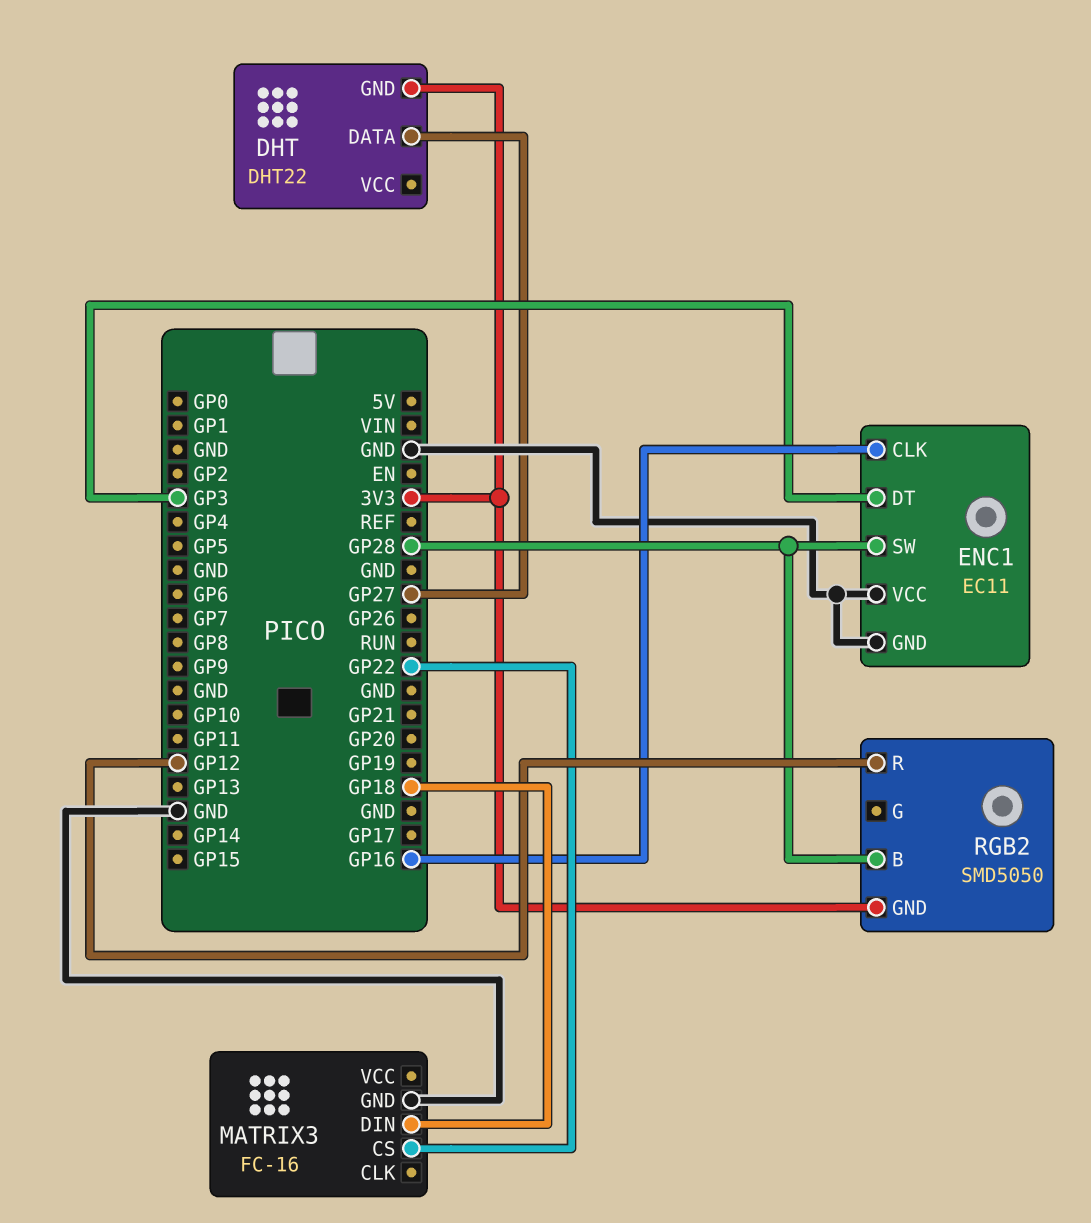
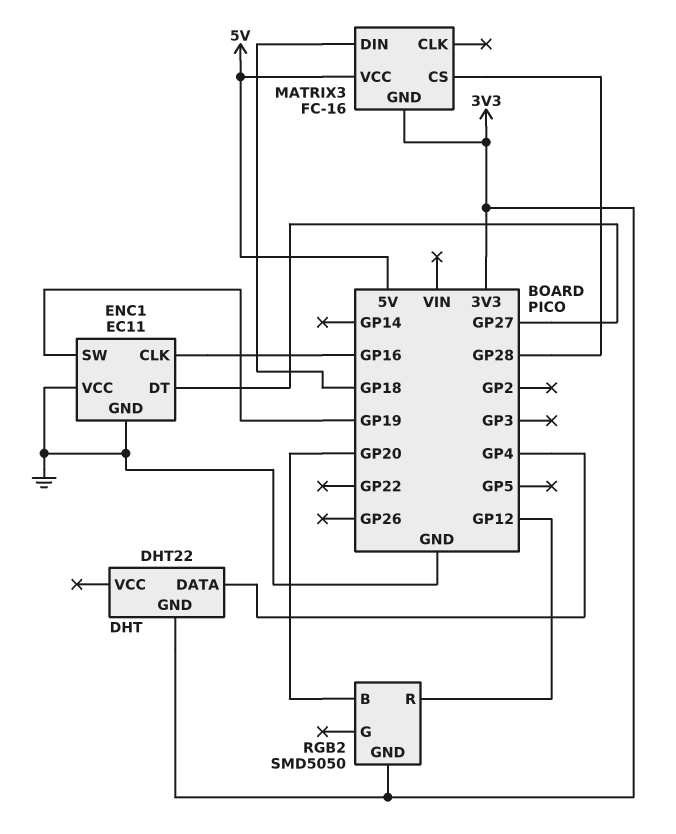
DHT pin DATA: GP27 -> GP4
ENC1 pin DT: GP3 -> GP27
ENC1 pin SW: GP28 -> GP19
MATRIX3 pin CS: GP22 -> GP28
MATRIX3 pin GND: GND -> 3V3
MATRIX3 pin VCC: none -> 5V
RGB2 pin B: GP28 -> GP20

